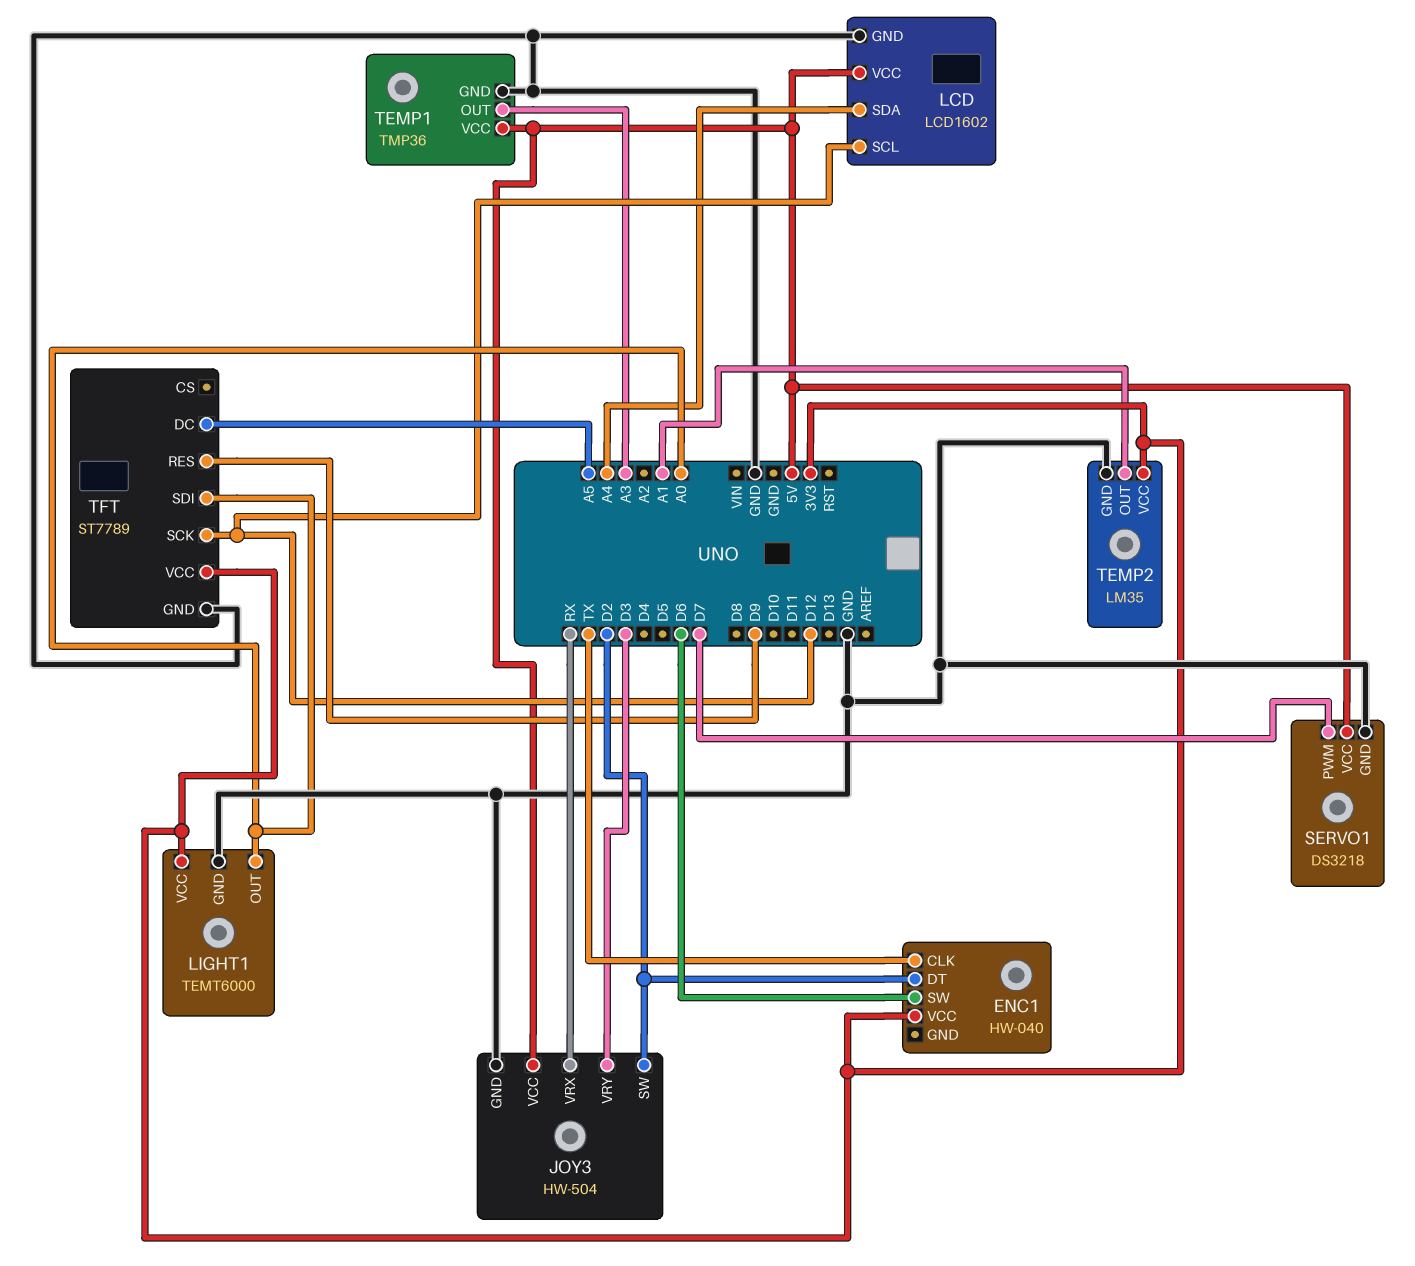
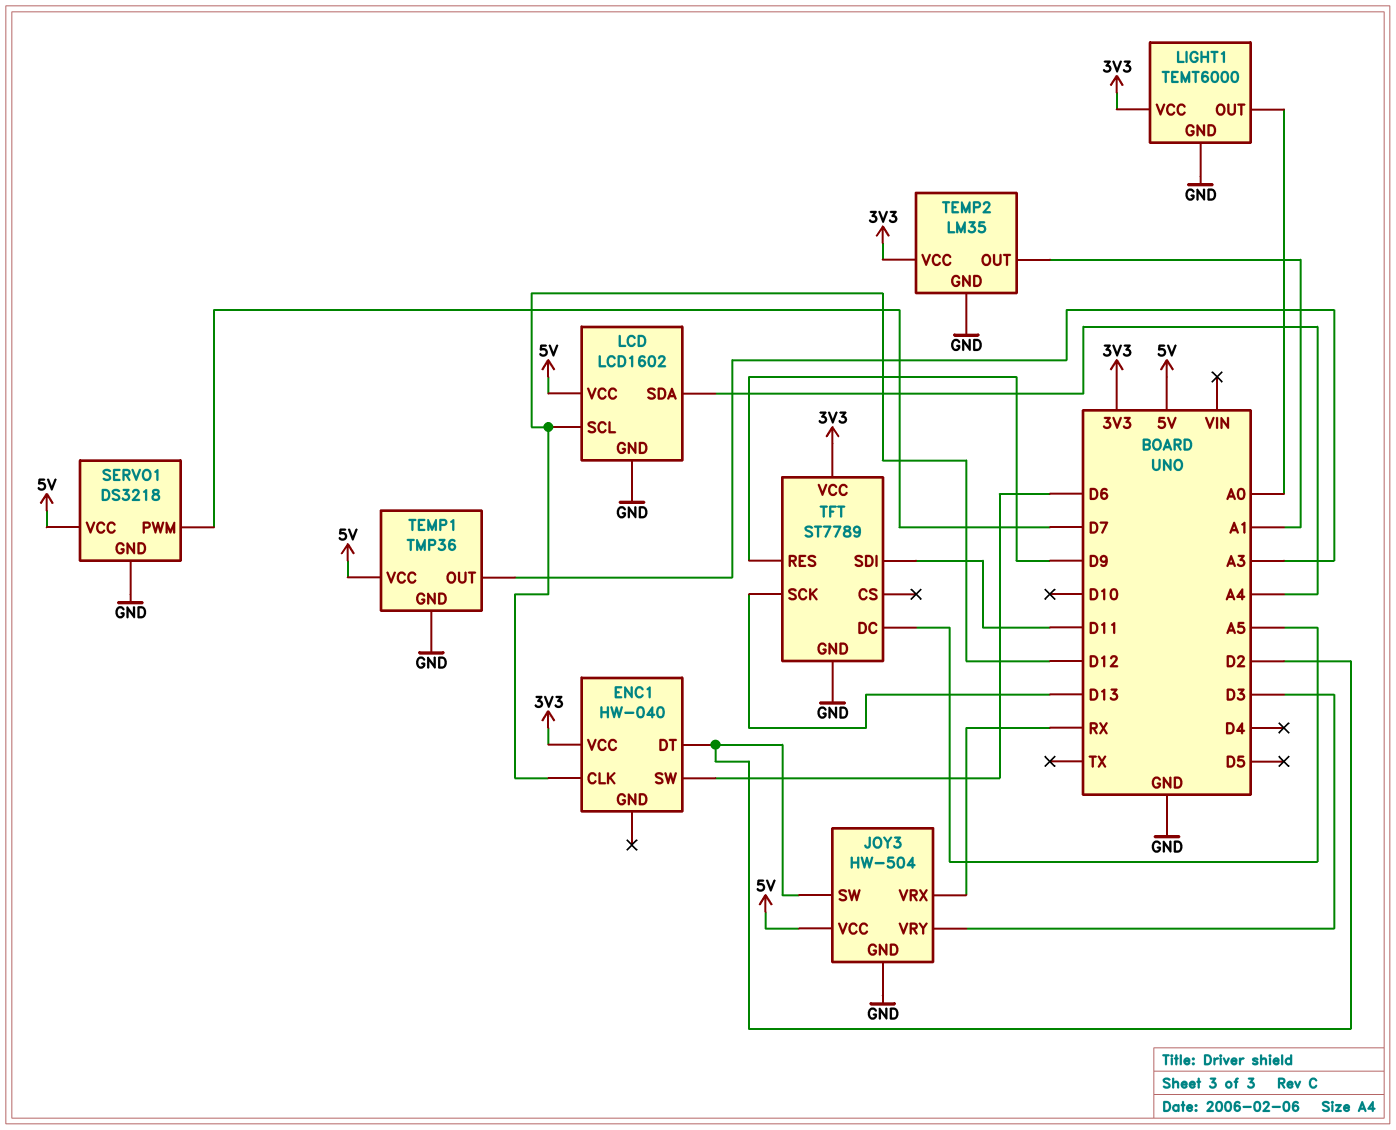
ENC1 pin CLK: TX -> D12
TFT pin SCK: D12 -> D13
TFT pin SDI: A0 -> D11

